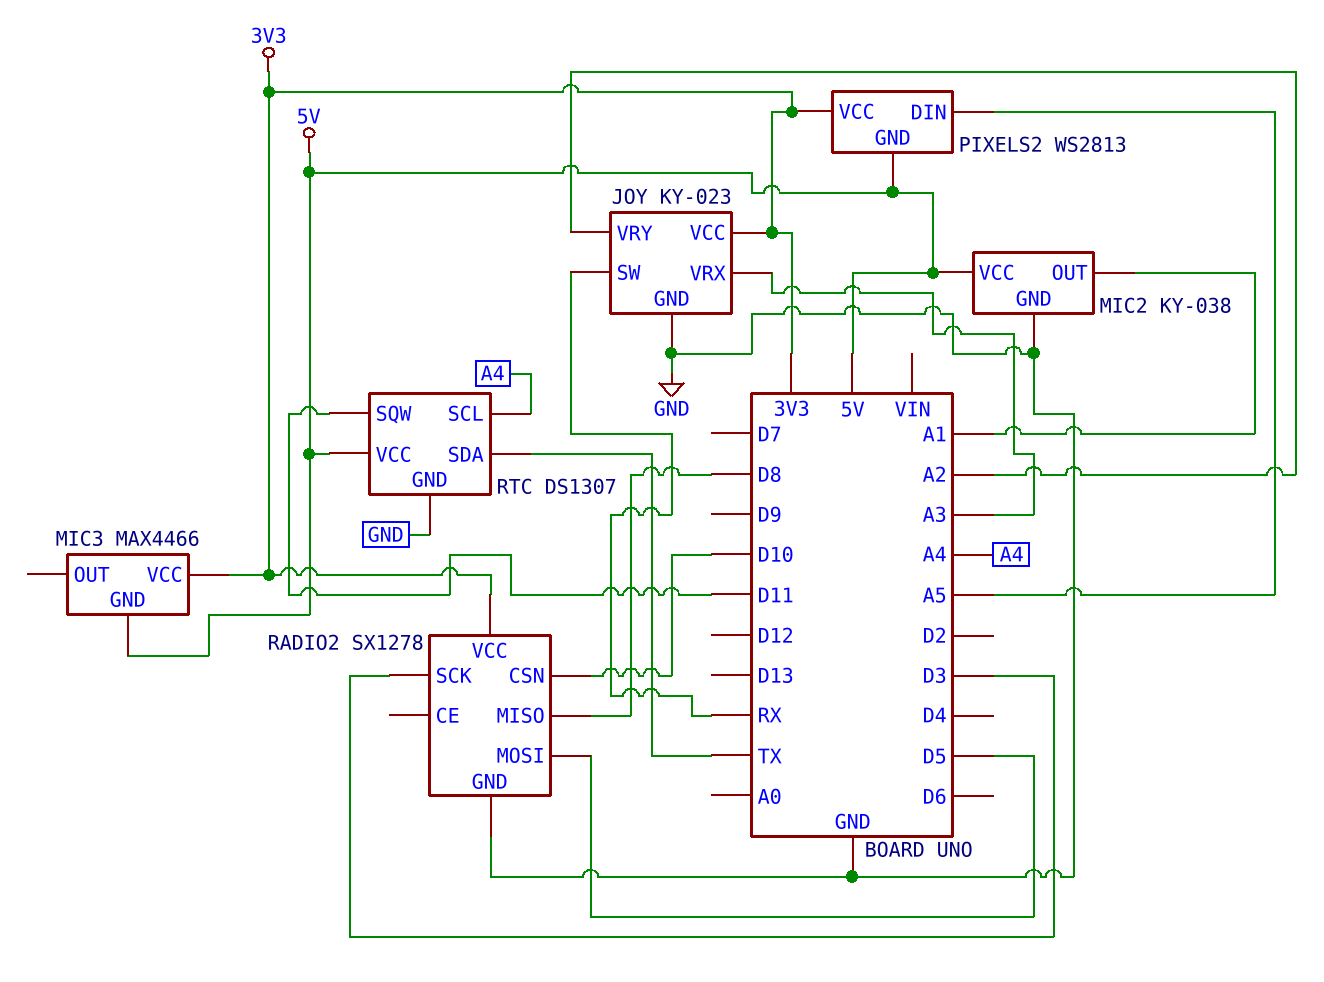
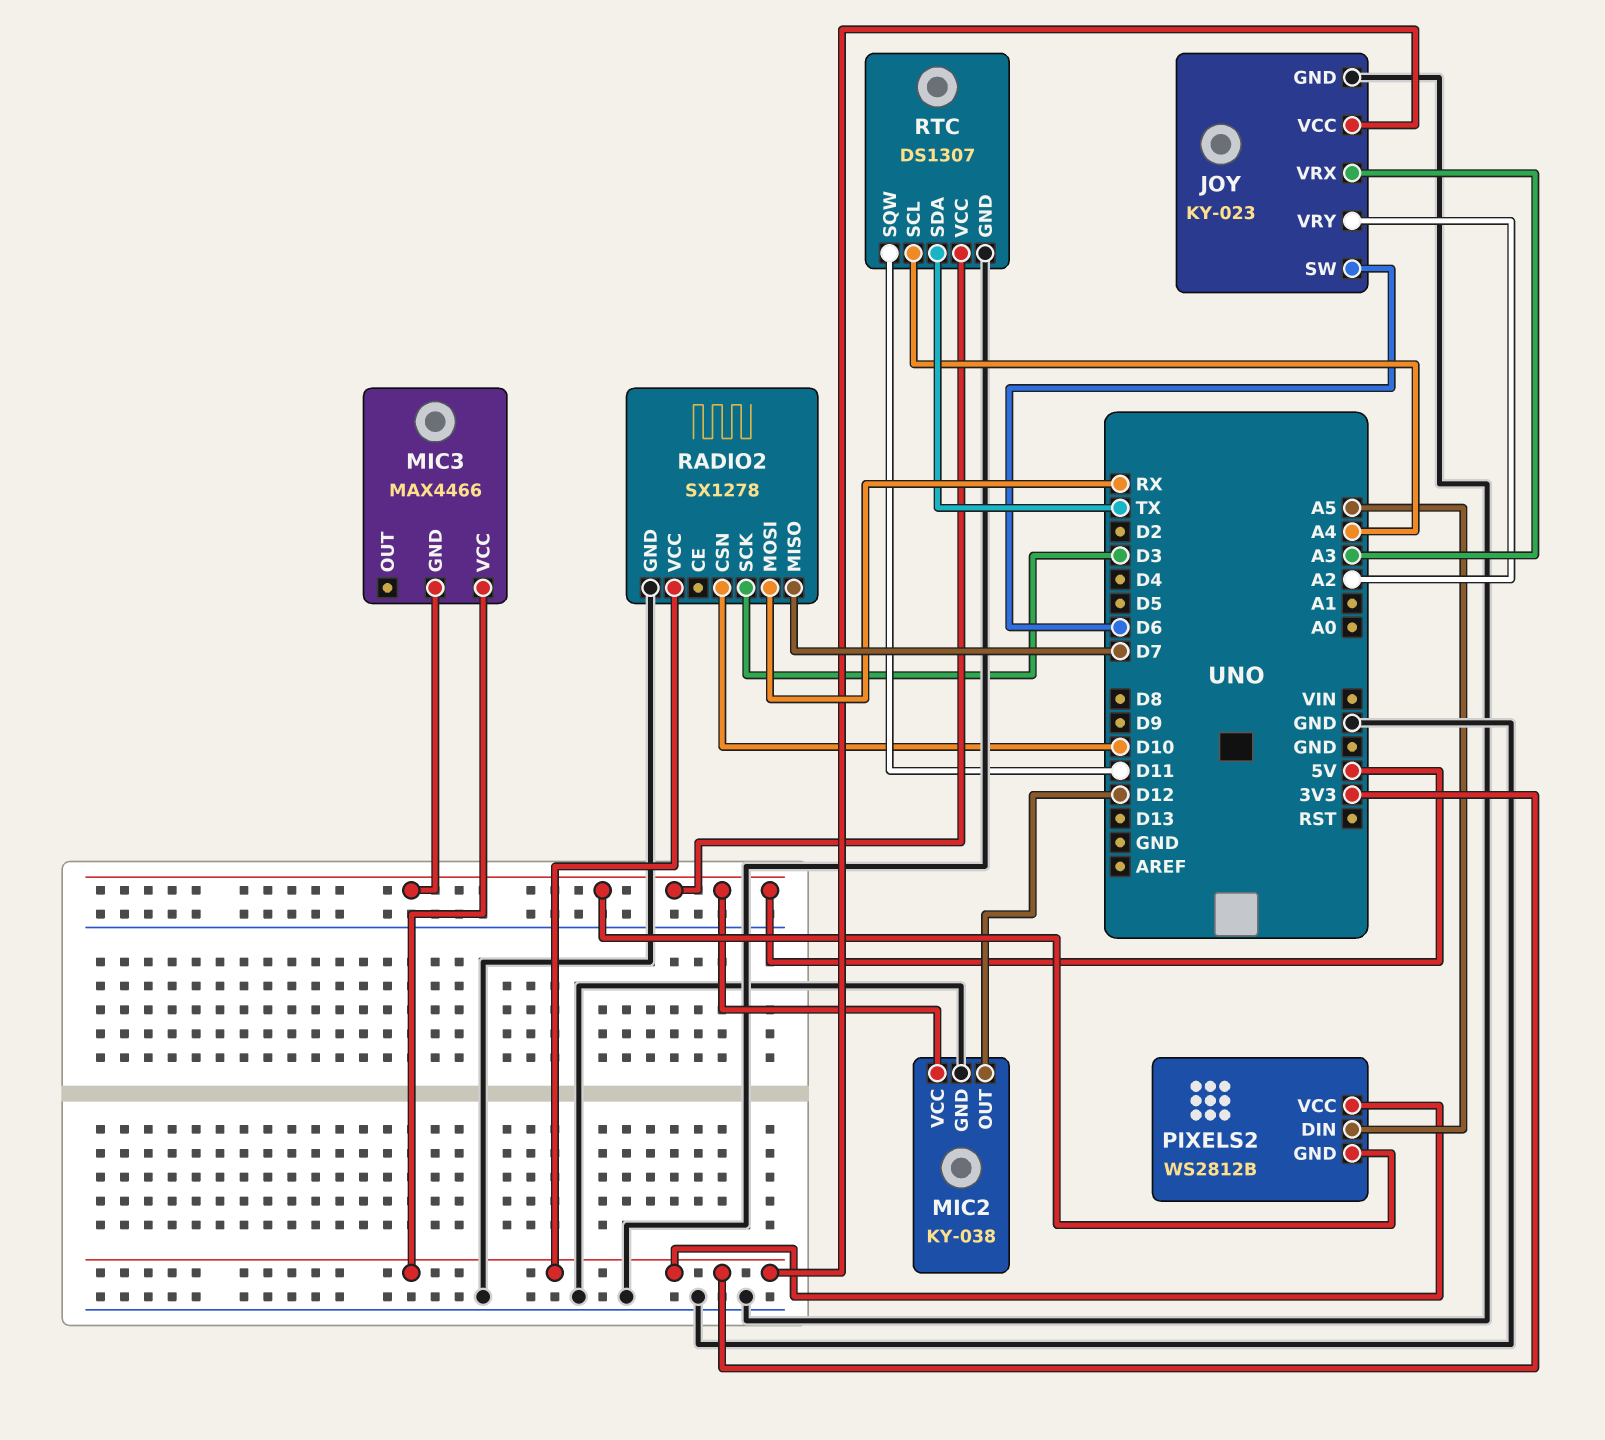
JOY pin SW: RX -> D6
MIC2 pin OUT: A1 -> D12
PIXELS2: WS2813 -> WS2812B
RADIO2 pin MISO: D8 -> D7
RADIO2 pin MOSI: D5 -> RX

